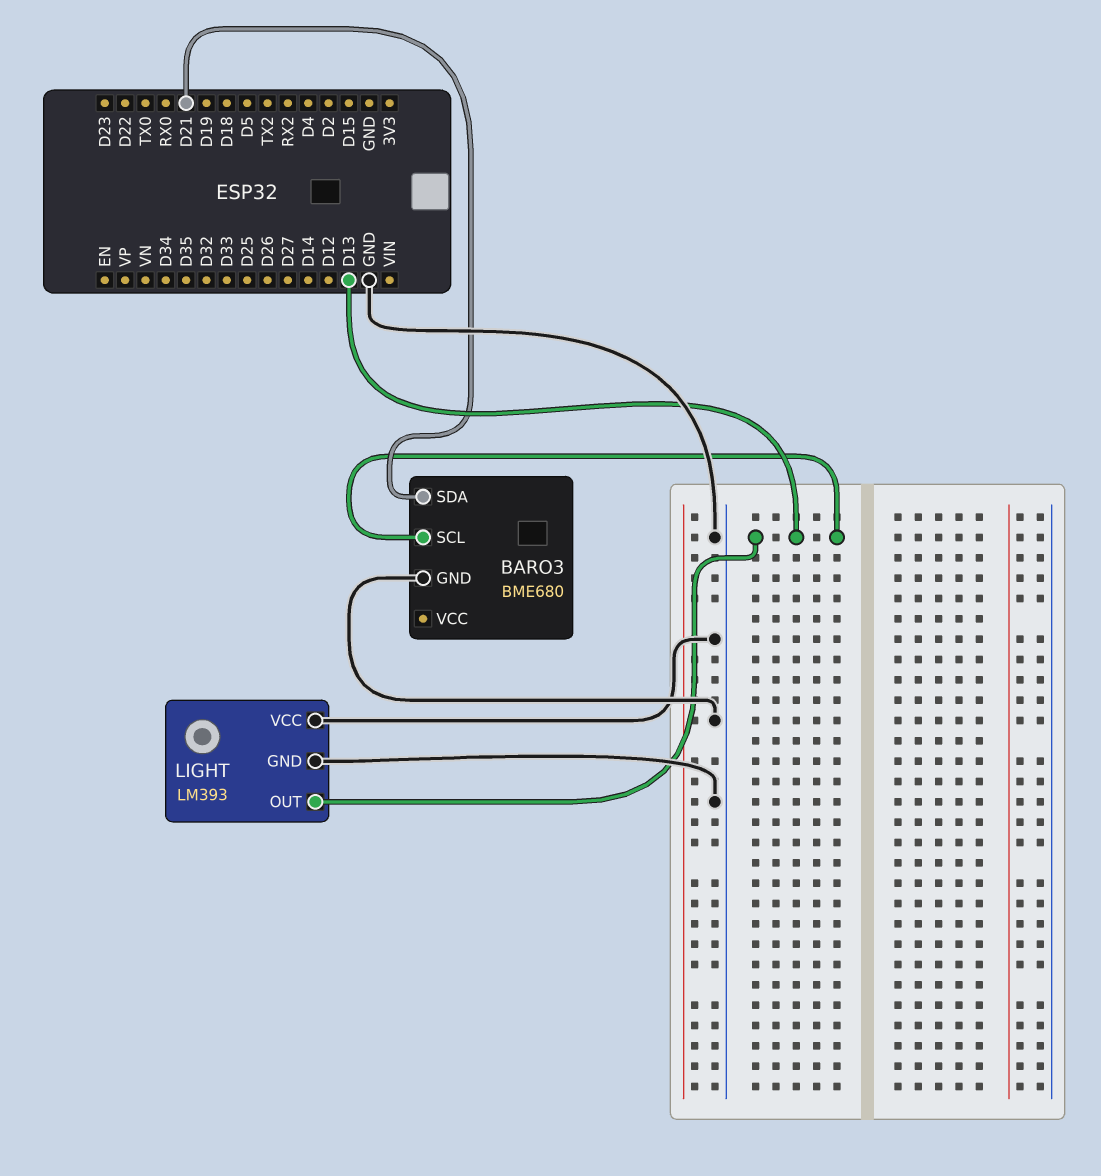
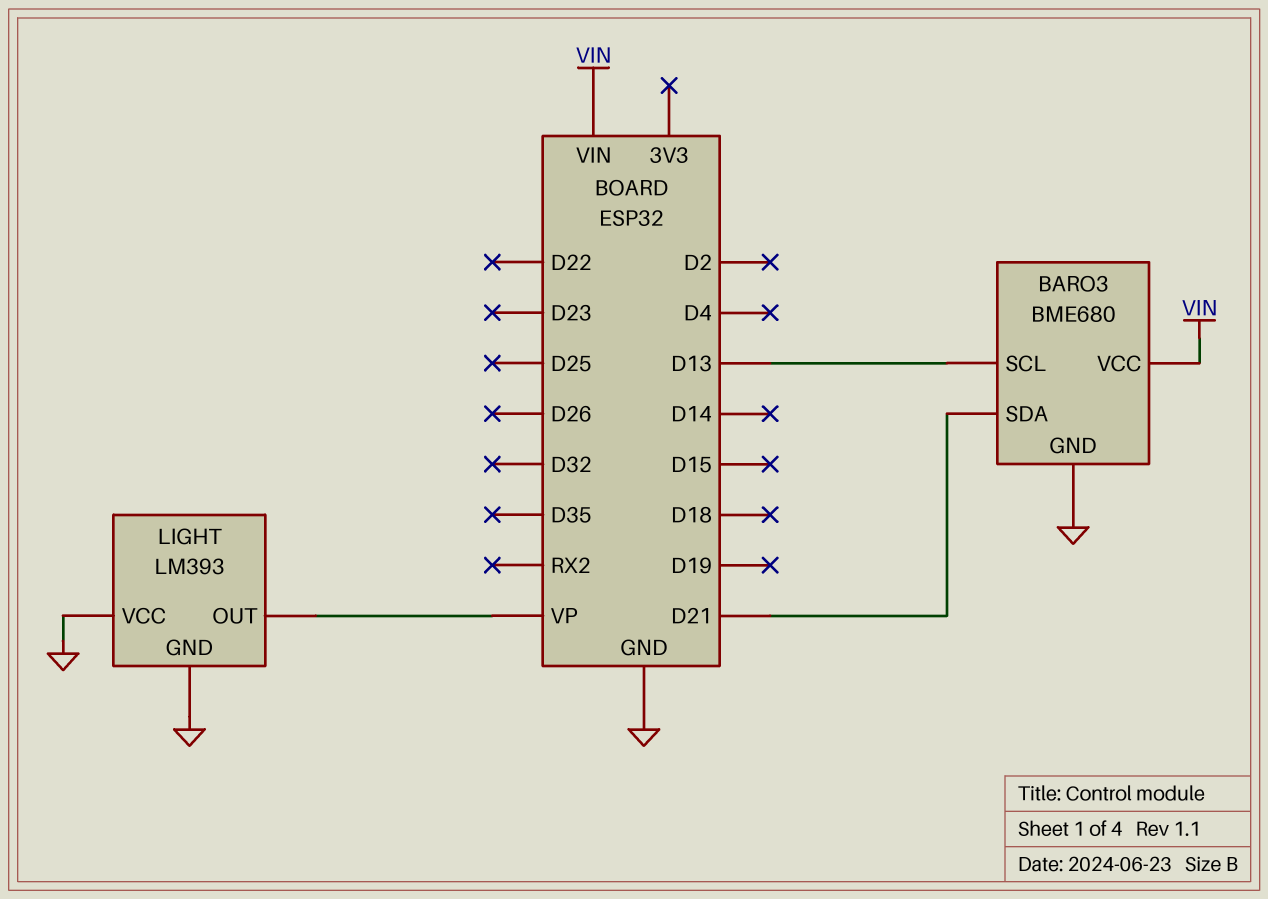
BARO3 pin VCC: none -> VIN
LIGHT pin OUT: D13 -> VP

